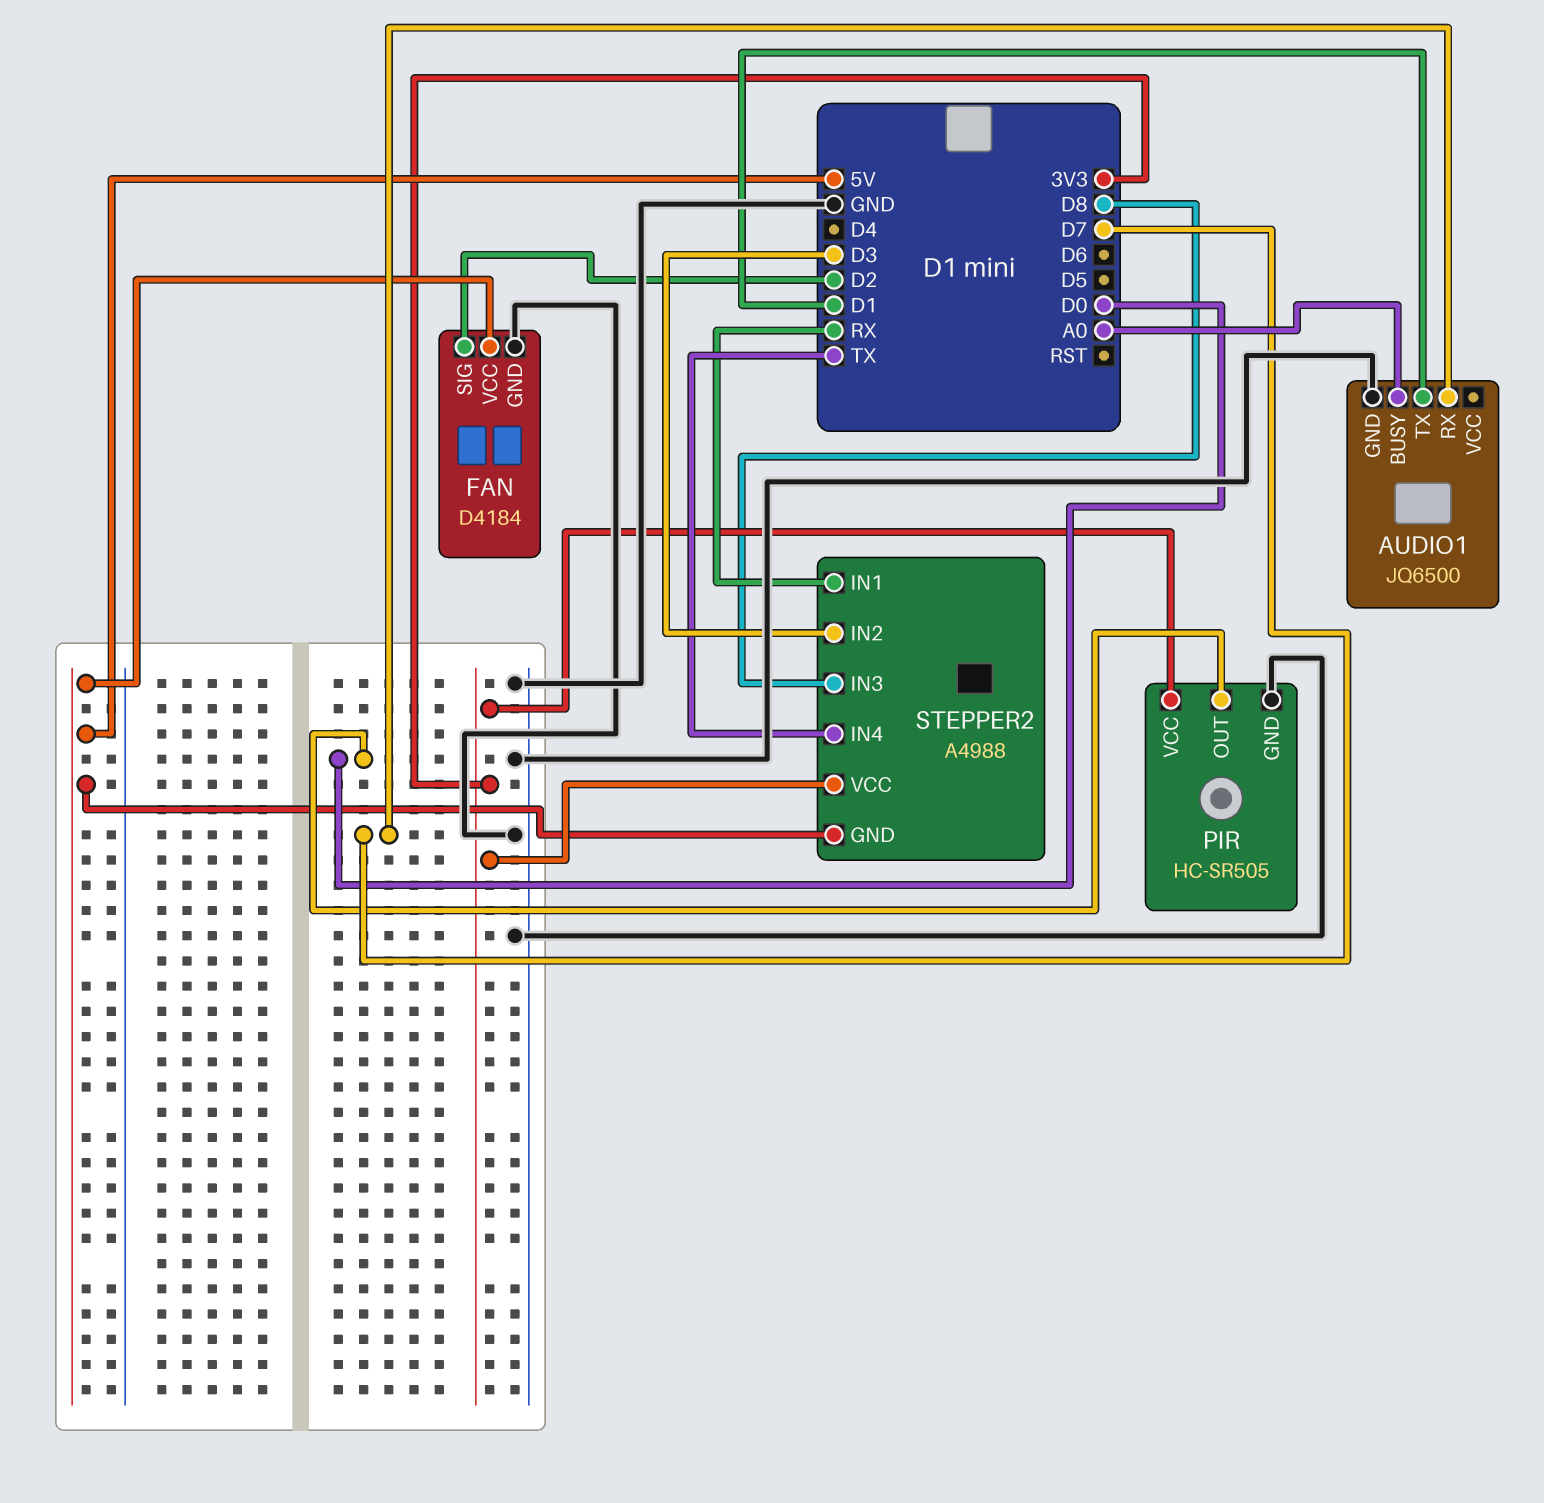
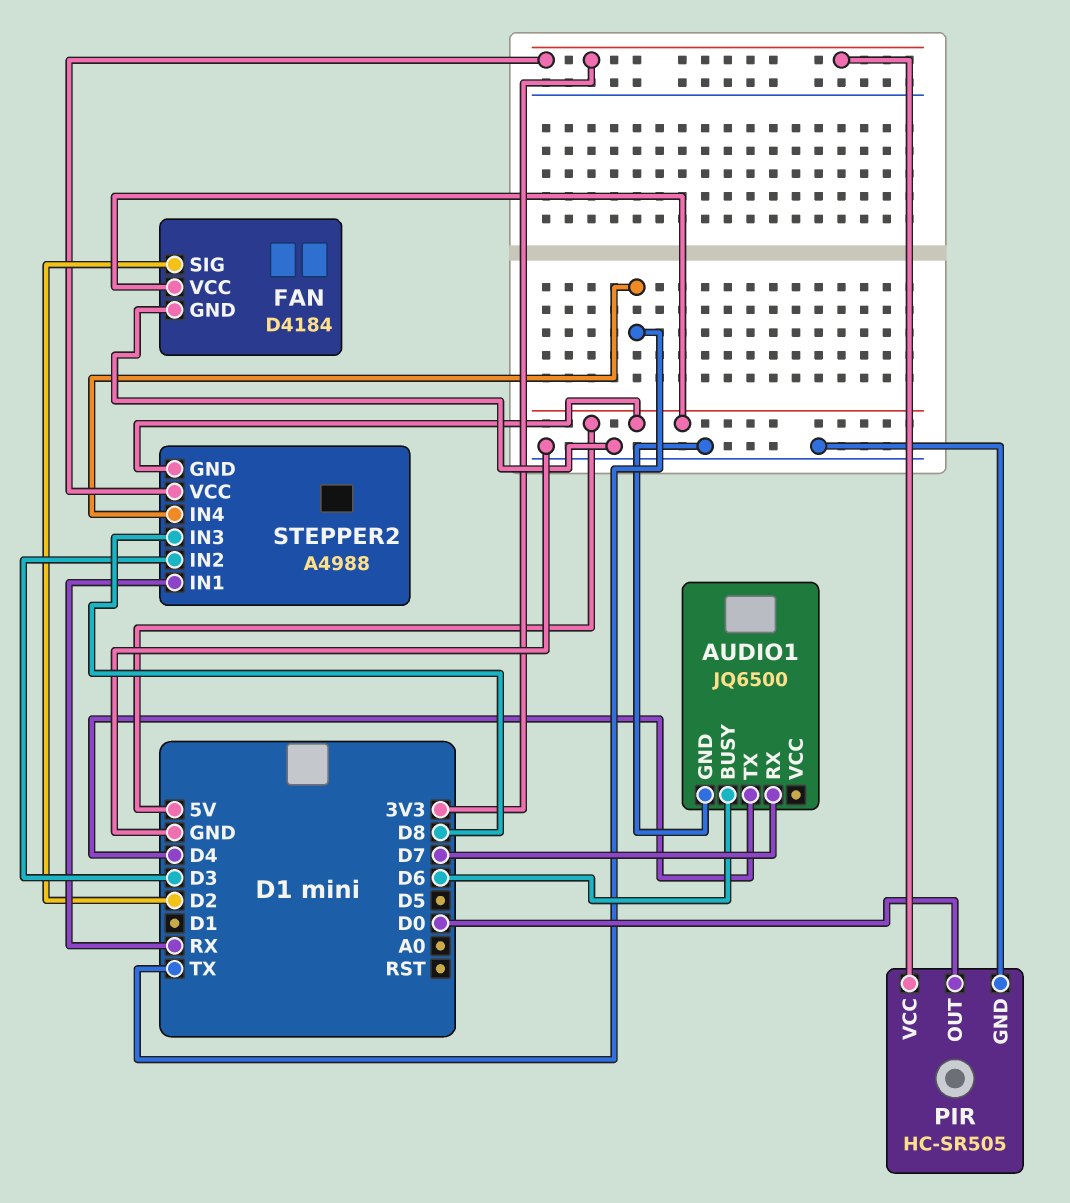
AUDIO1 pin BUSY: A0 -> D6
AUDIO1 pin TX: D1 -> D4

